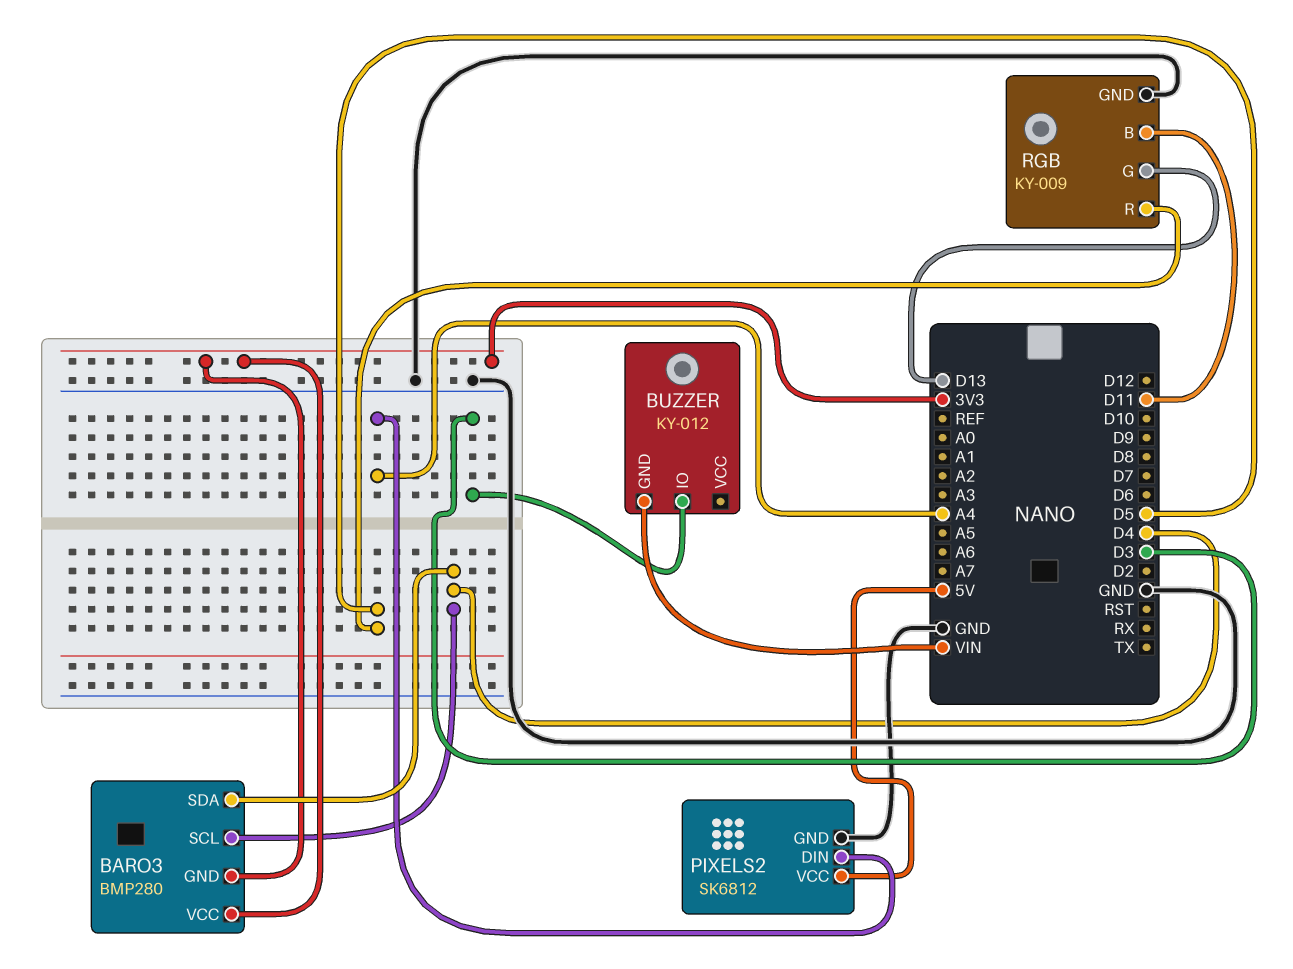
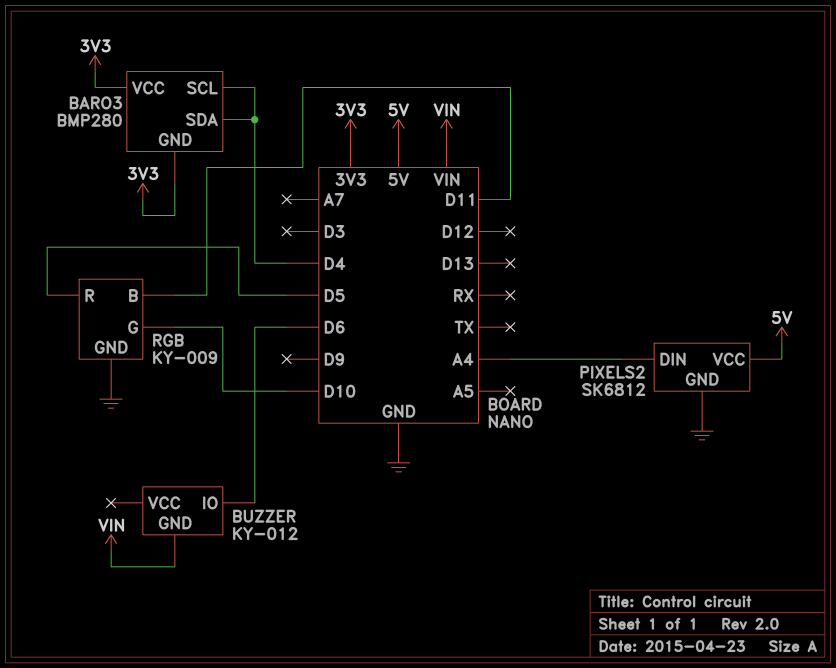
BUZZER pin IO: D3 -> D6
RGB pin G: D13 -> D10

